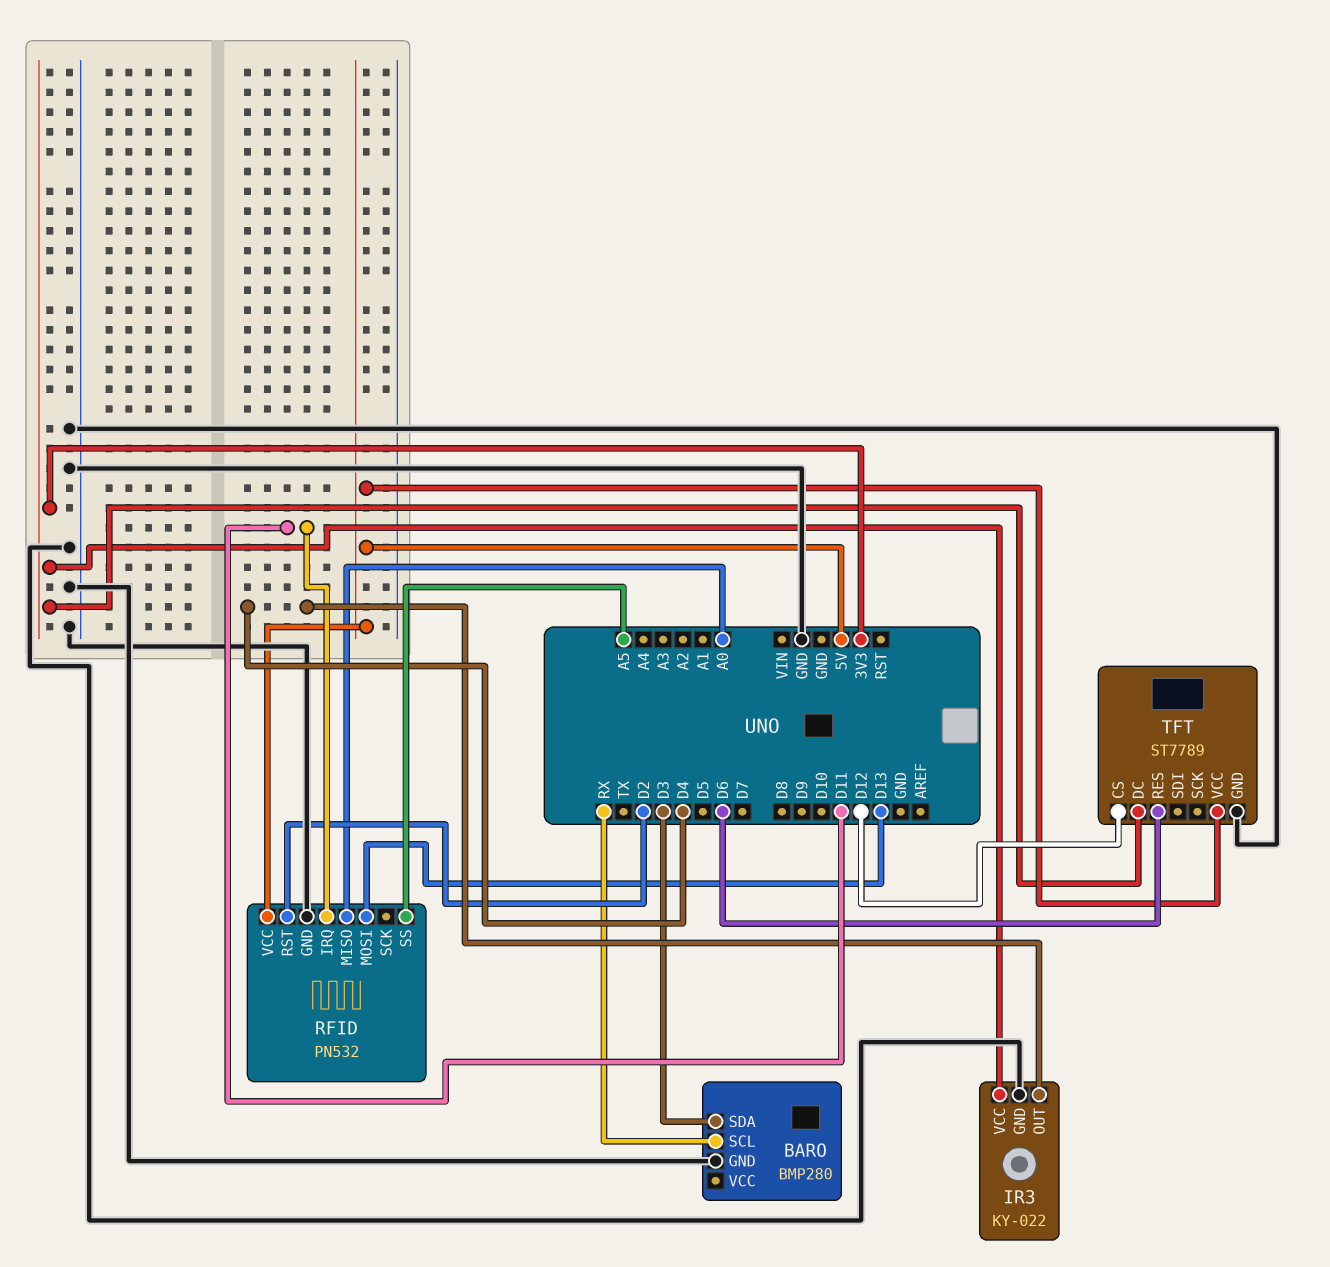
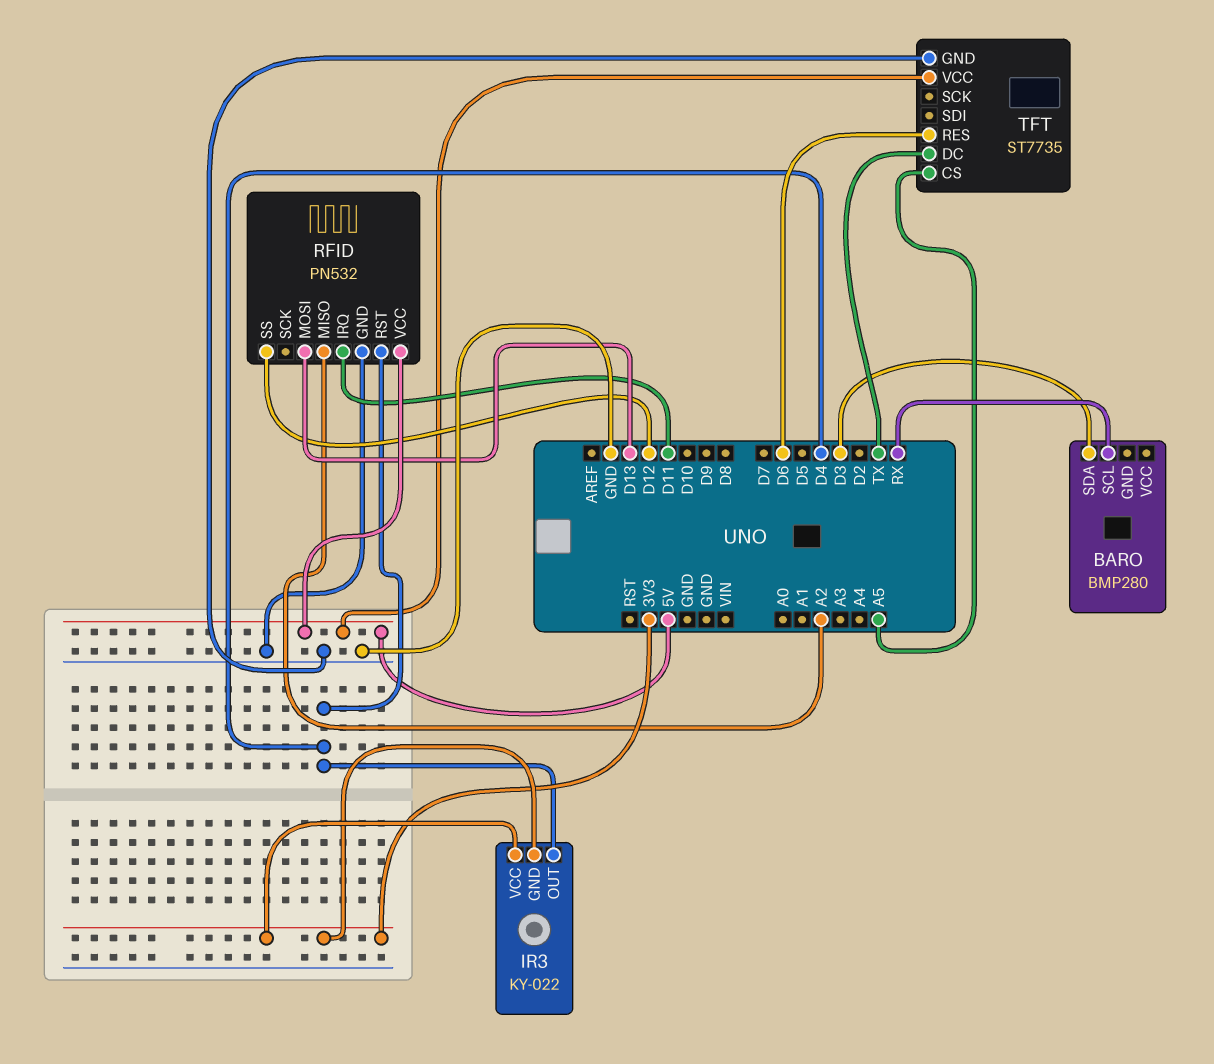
BARO pin GND: GND -> none
IR3 pin GND: GND -> 3V3
RFID pin MISO: A0 -> A2
RFID pin RST: D2 -> D4
RFID pin SS: A5 -> D12
TFT: ST7789 -> ST7735
TFT pin CS: D12 -> A5
TFT pin DC: 3V3 -> TX

